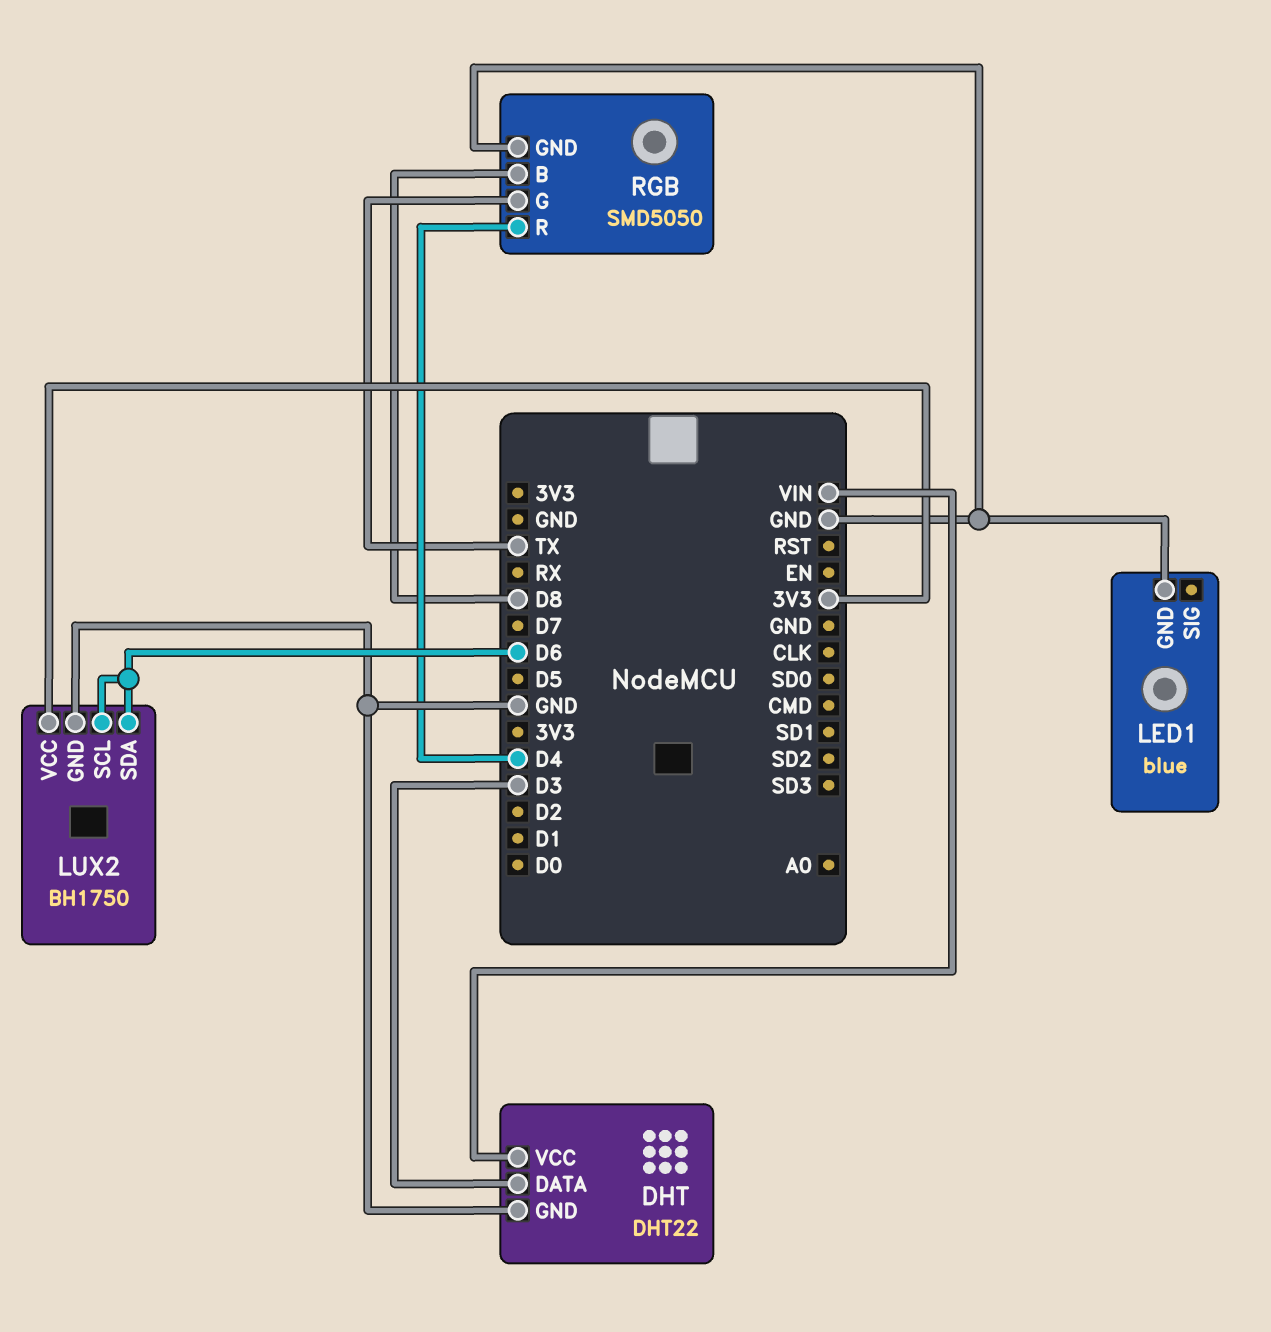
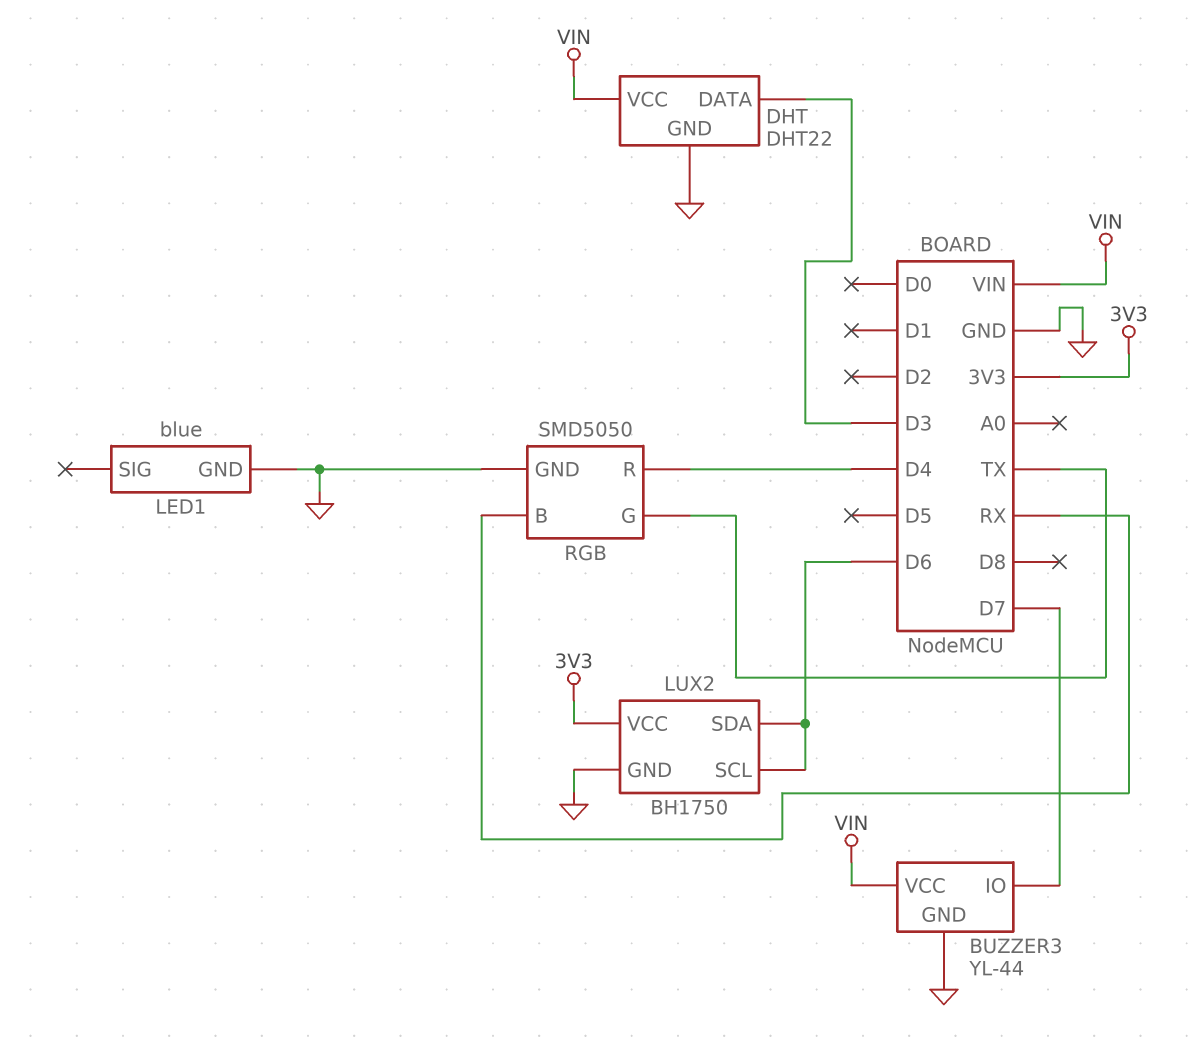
BUZZER3: none -> YL-44
BUZZER3 pin GND: none -> GND
BUZZER3 pin IO: none -> D7
BUZZER3 pin VCC: none -> VIN
RGB pin B: D8 -> RX

